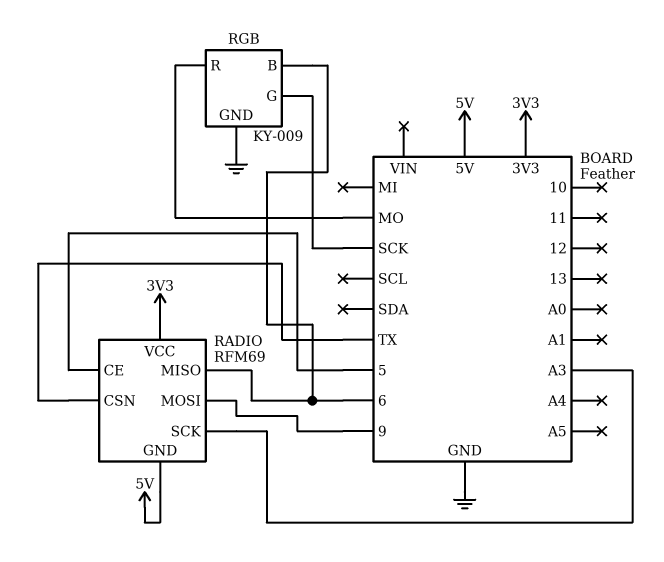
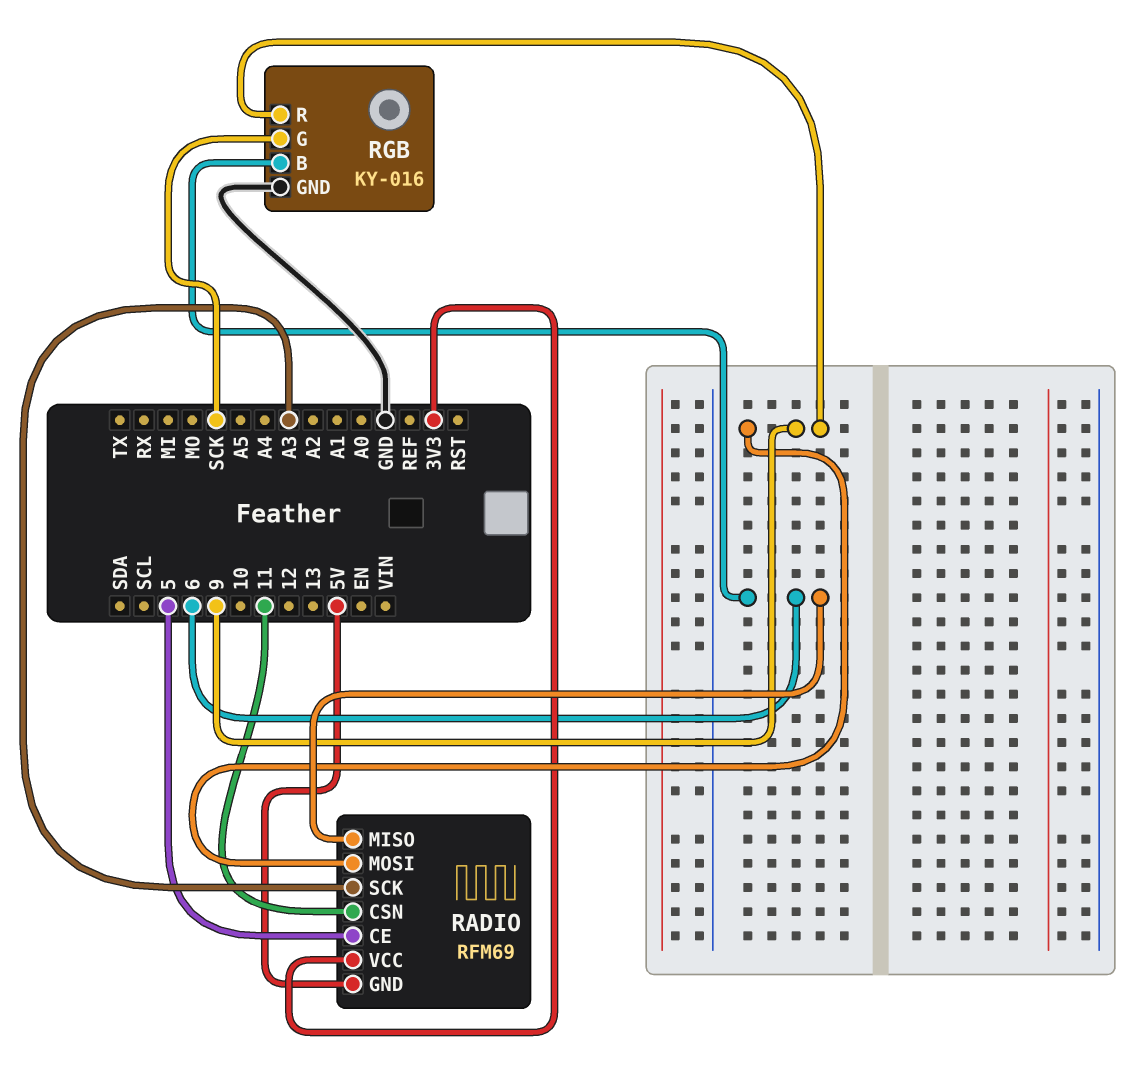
RADIO pin CSN: TX -> 11
RGB: KY-009 -> KY-016
RGB pin R: MO -> 9

